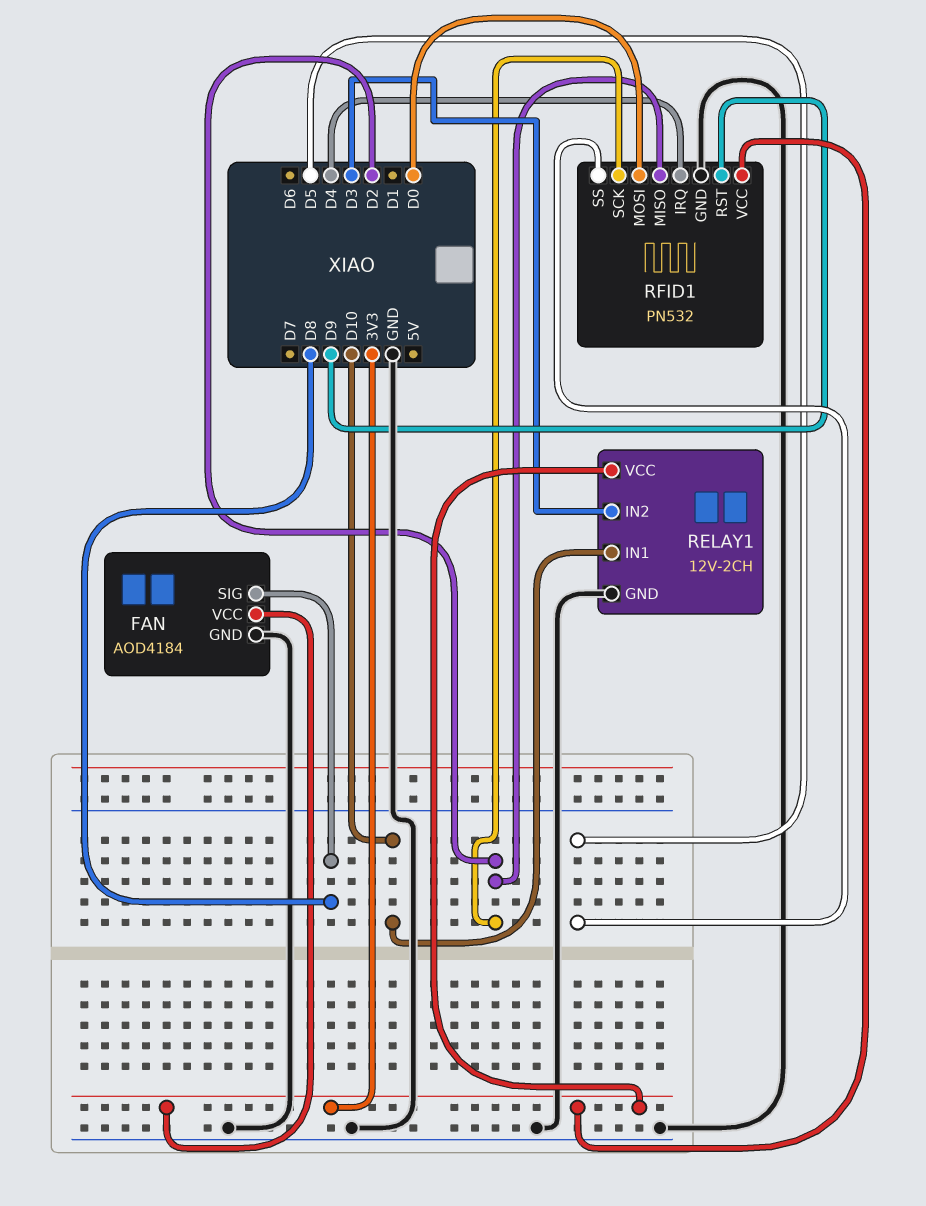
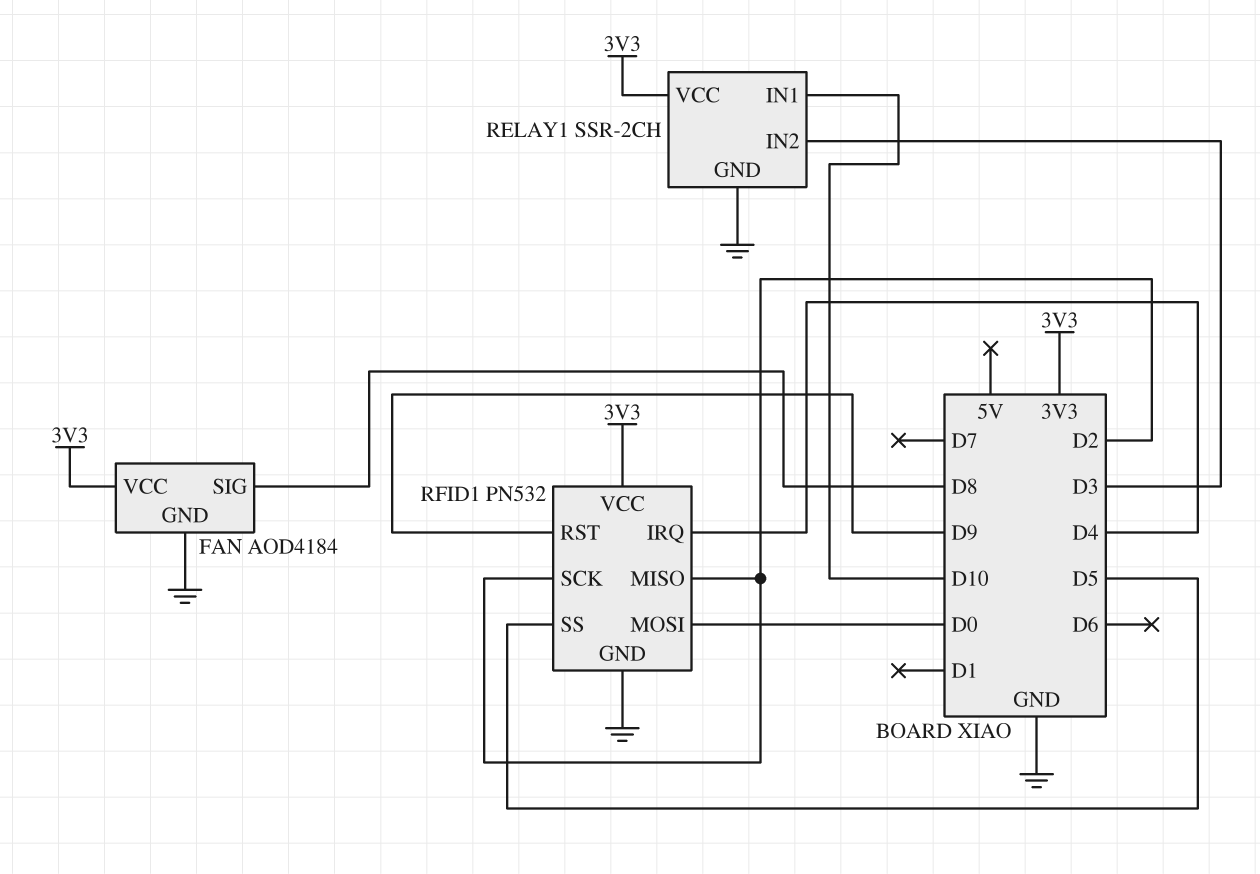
RELAY1: 12V-2CH -> SSR-2CH

